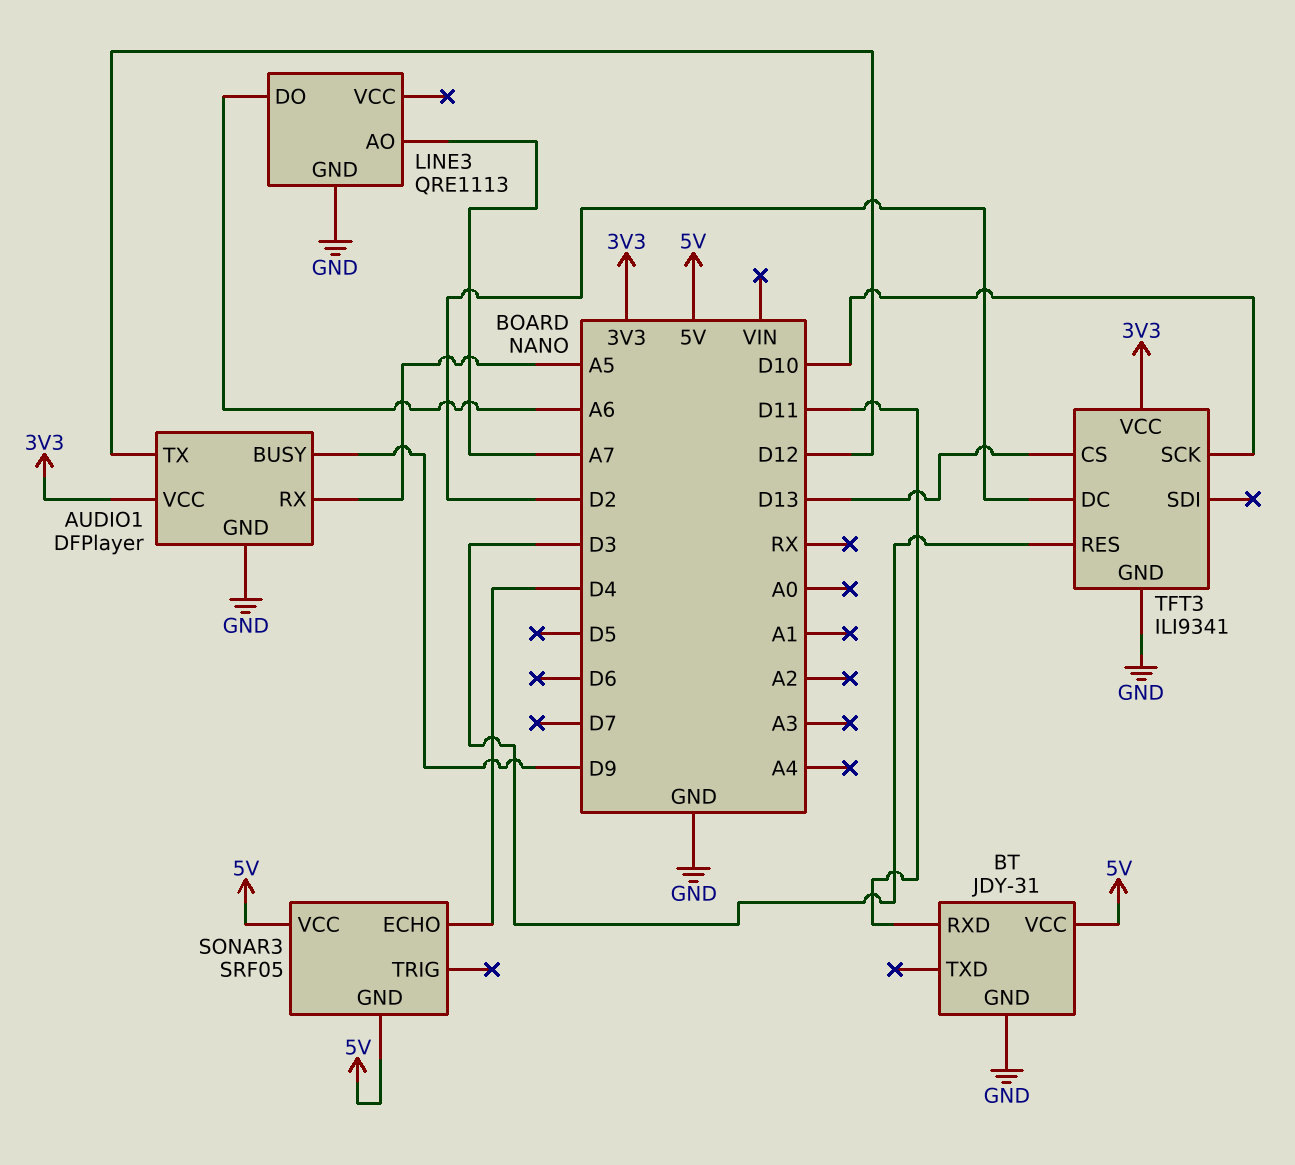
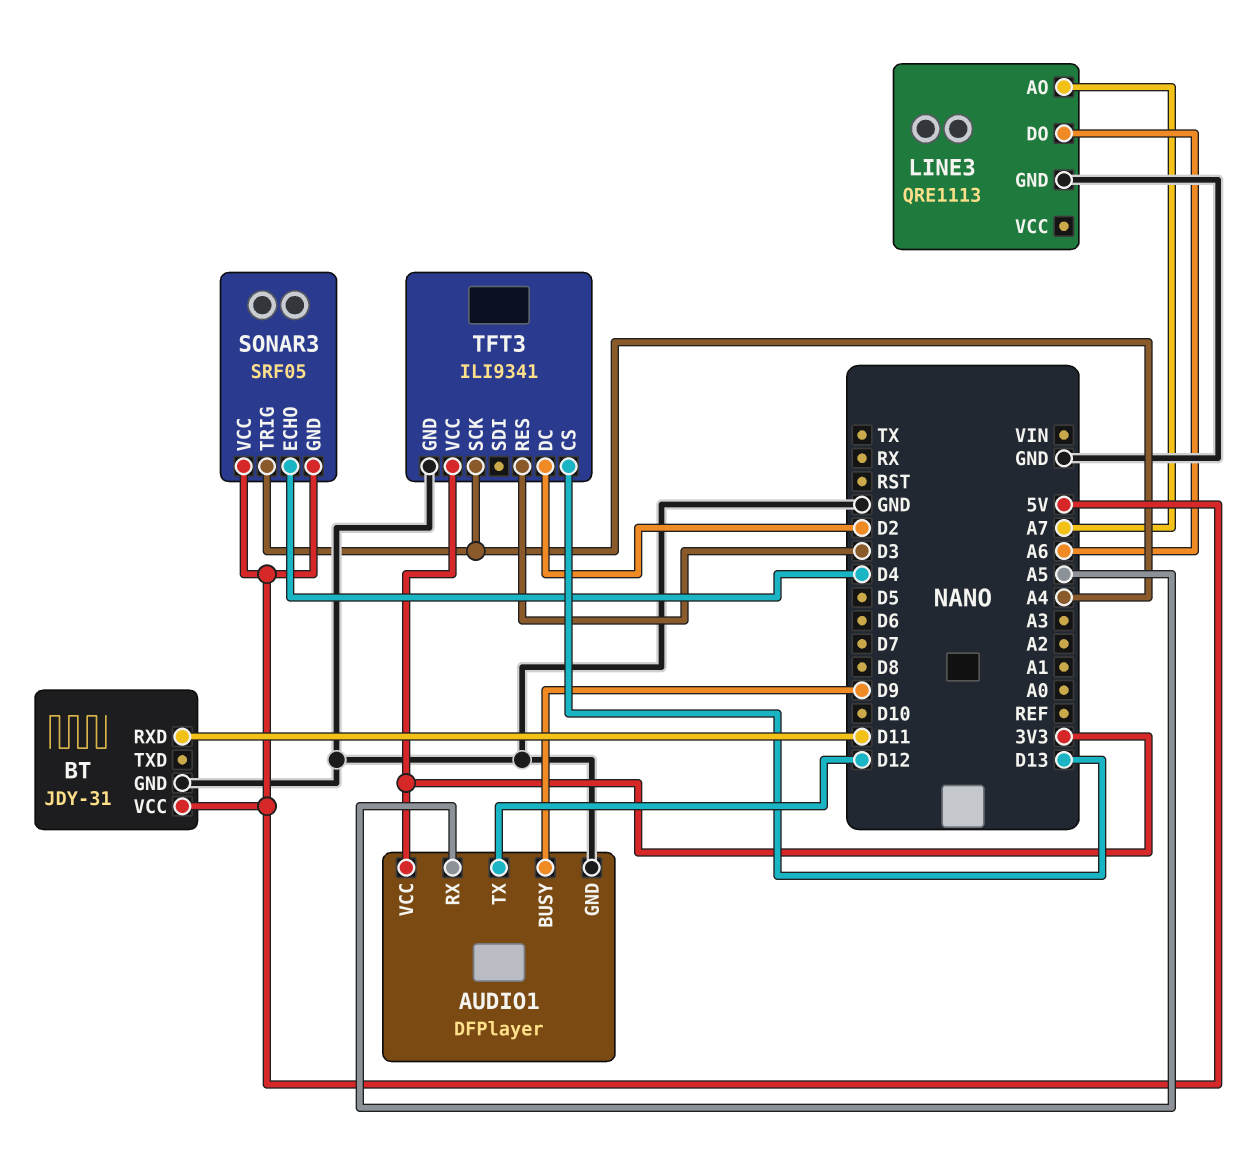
SONAR3 pin TRIG: none -> A4
TFT3 pin SCK: D10 -> A4

